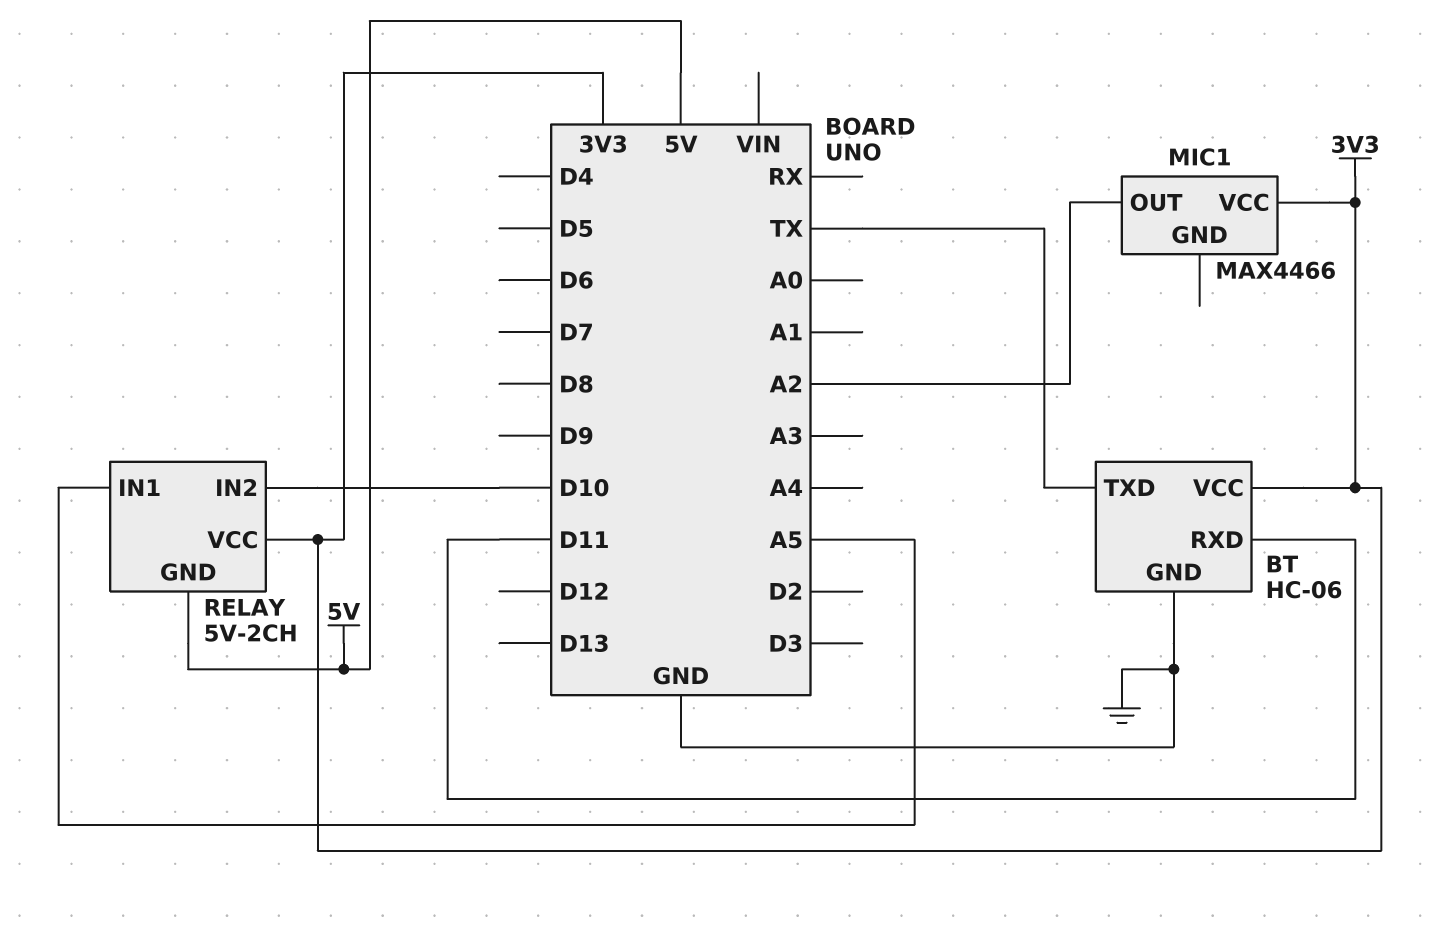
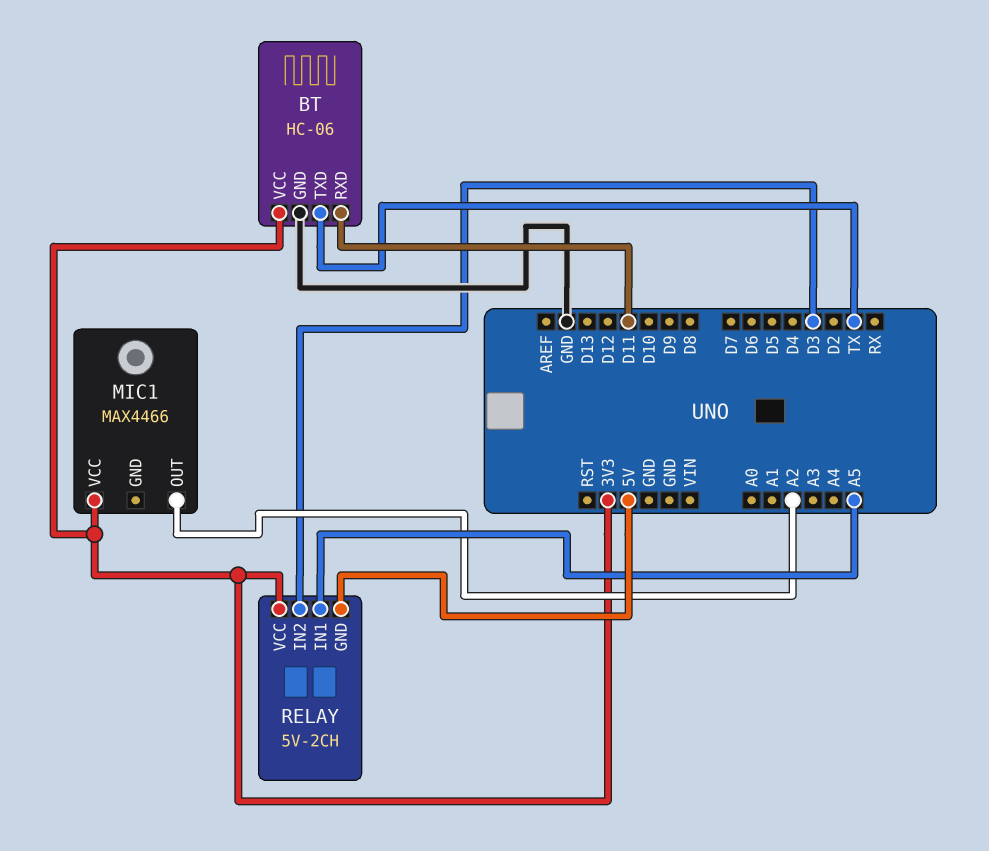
RELAY pin IN2: D10 -> D3

